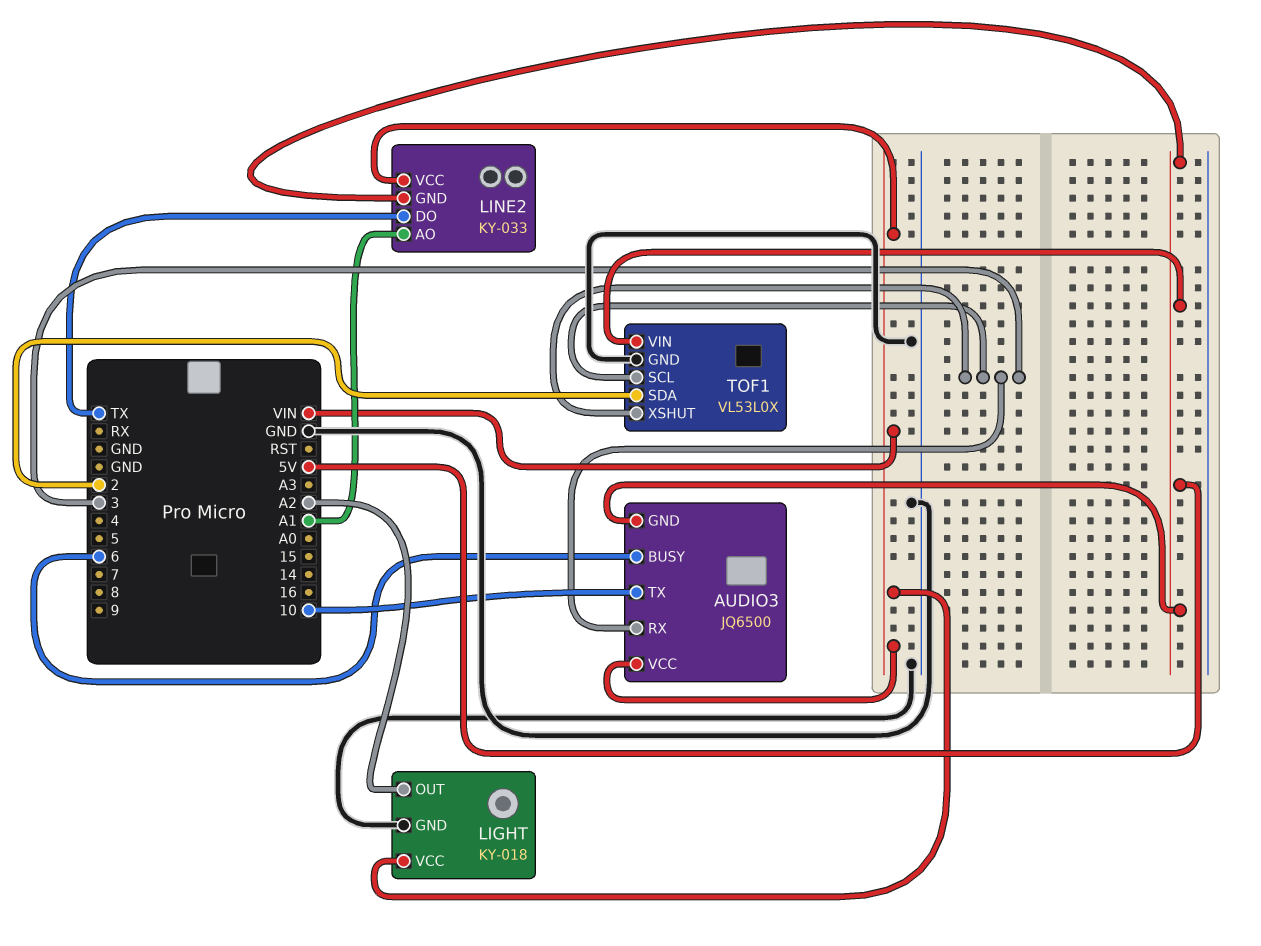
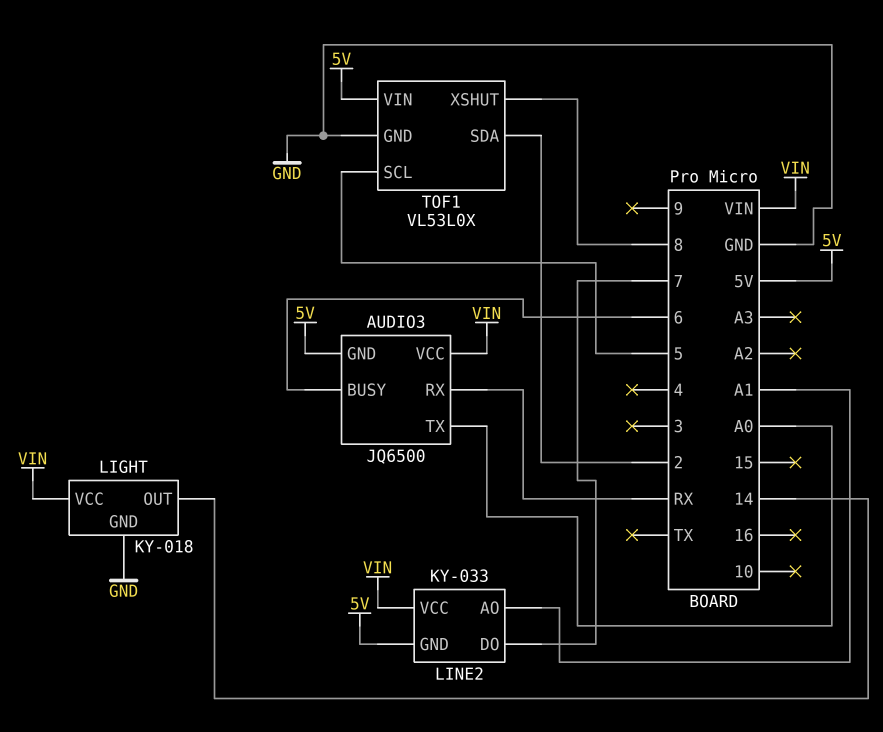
AUDIO3 pin RX: 3 -> RX
AUDIO3 pin TX: 10 -> A0
LIGHT pin OUT: A2 -> 14
LINE2 pin DO: TX -> 7
TOF1 pin SCL: 3 -> 5
TOF1 pin XSHUT: 3 -> 8

